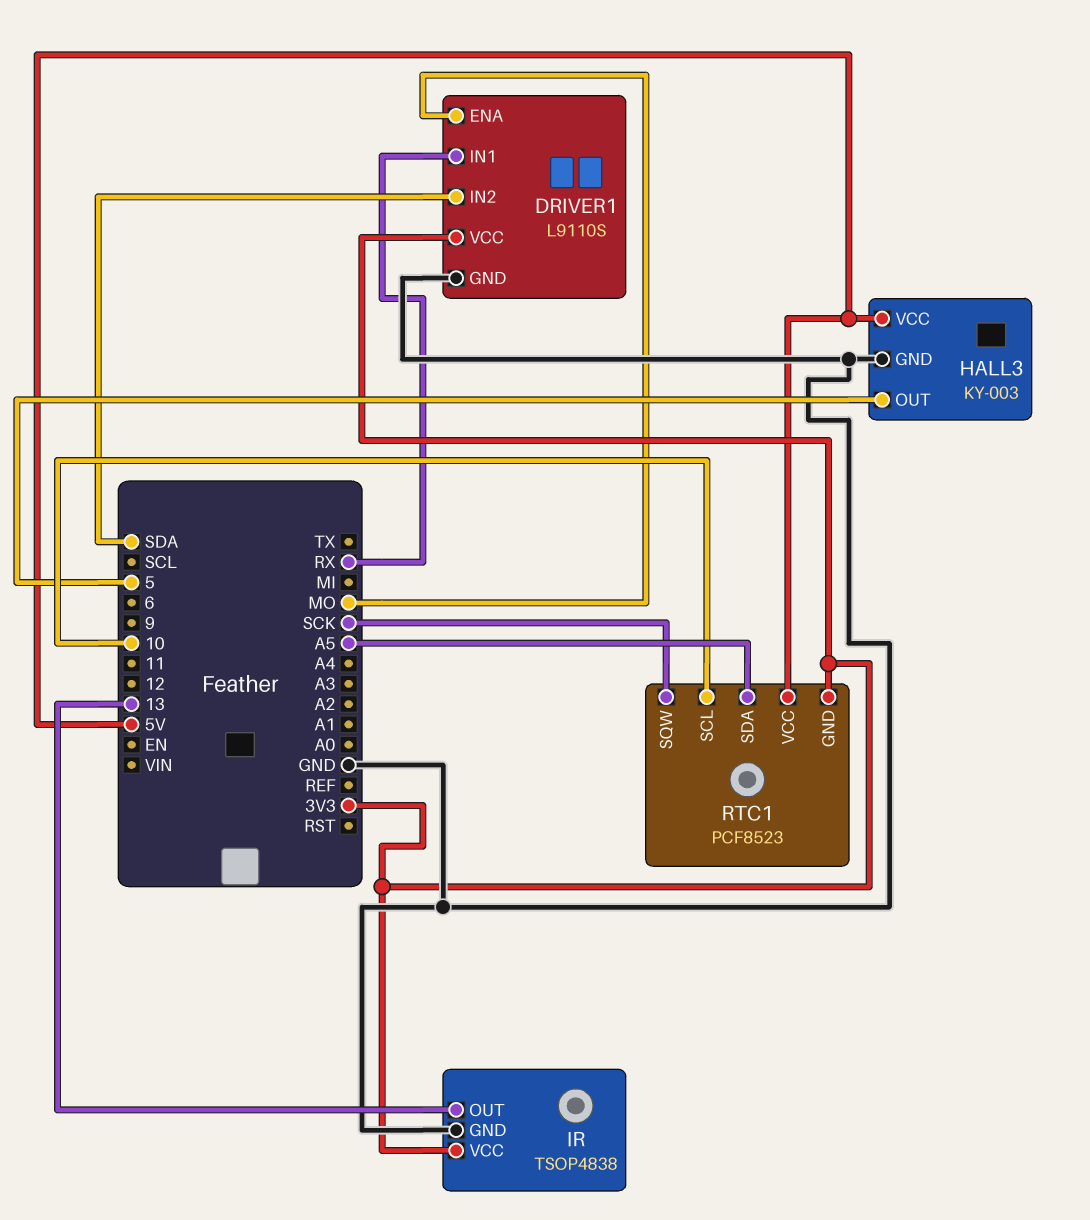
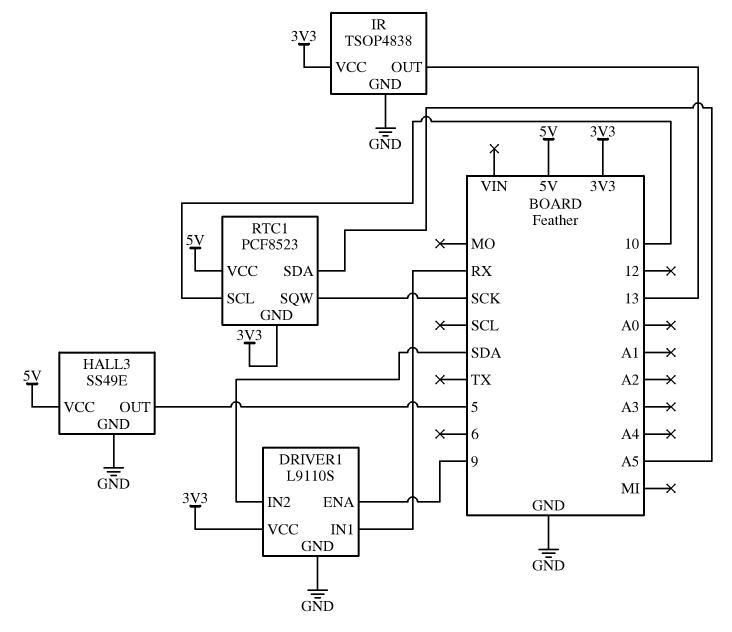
DRIVER1 pin ENA: MO -> 9
HALL3: KY-003 -> SS49E

